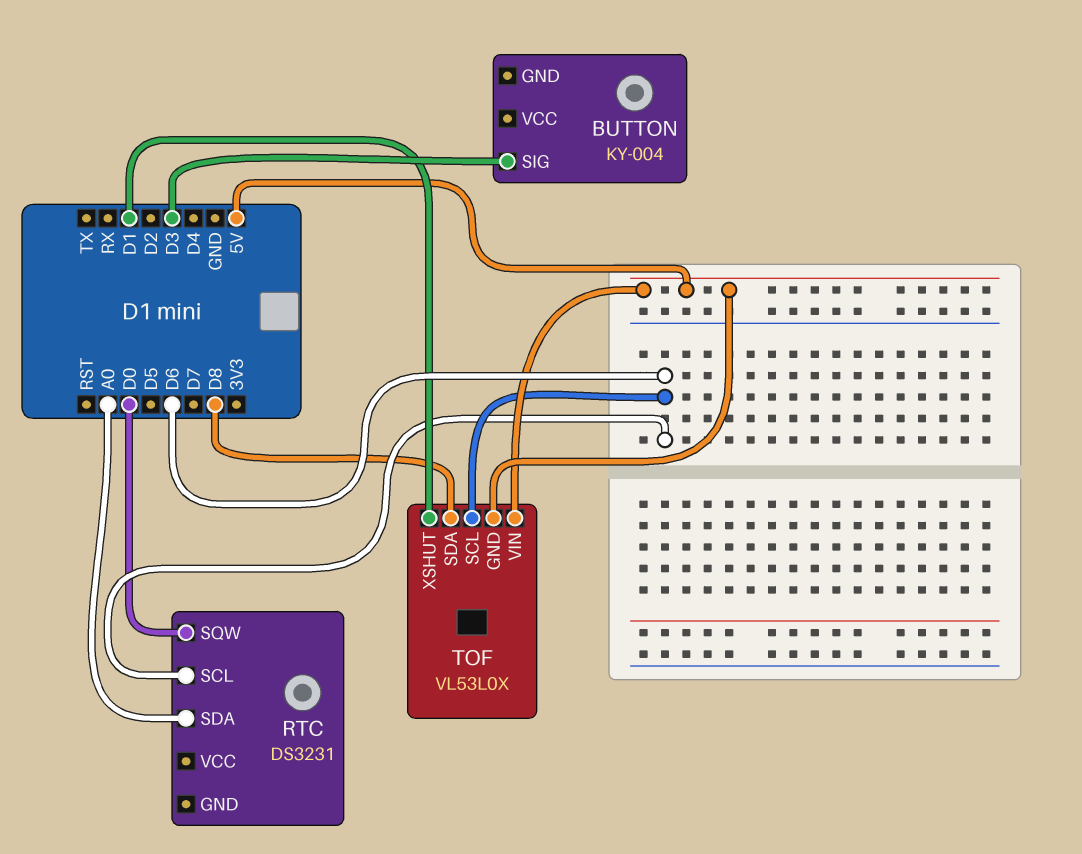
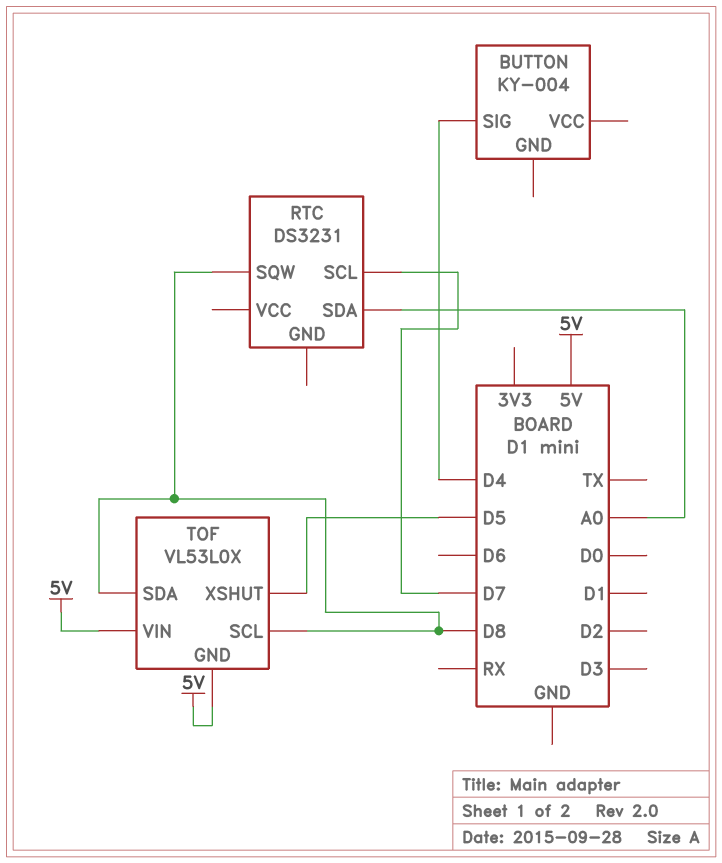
BUTTON pin SIG: D3 -> D4
RTC pin SCL: D6 -> D7
RTC pin SQW: D0 -> D8
TOF pin SCL: D6 -> D8
TOF pin XSHUT: D1 -> D5

